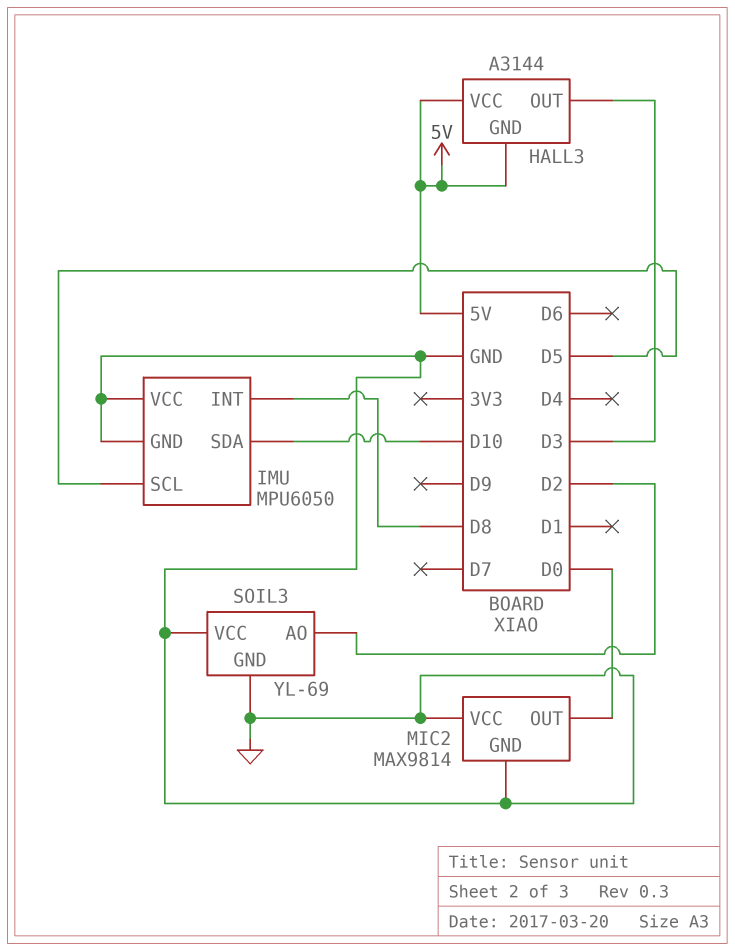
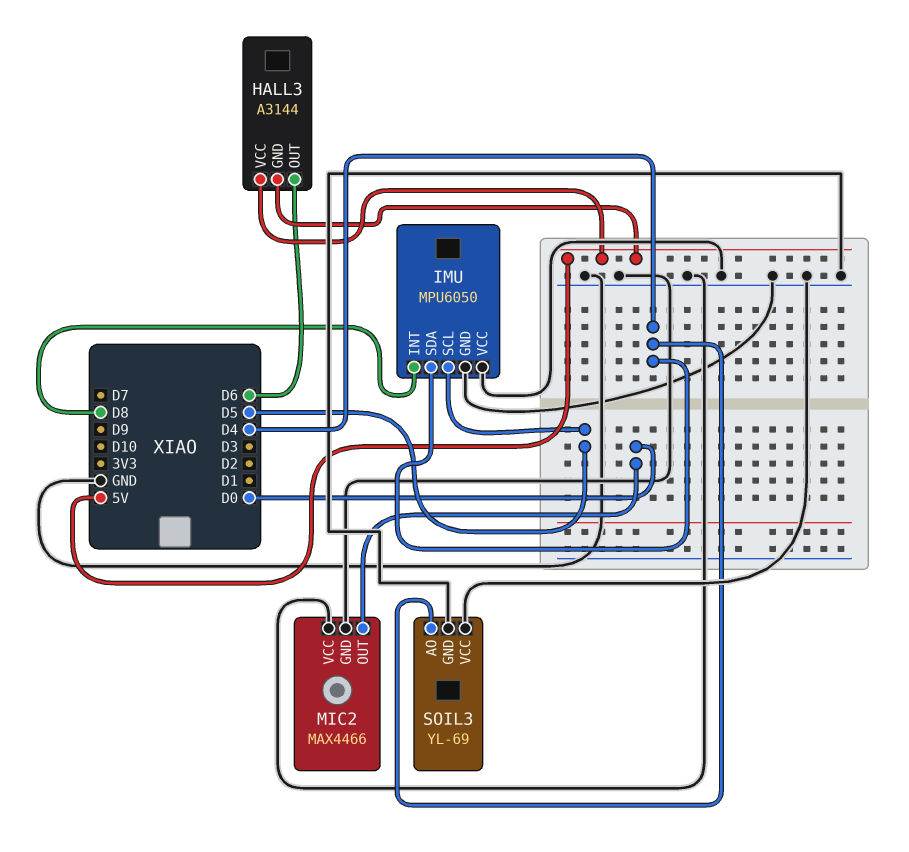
HALL3 pin OUT: D3 -> D6
IMU pin SDA: D10 -> D4
MIC2: MAX9814 -> MAX4466
SOIL3 pin AO: D2 -> D4

